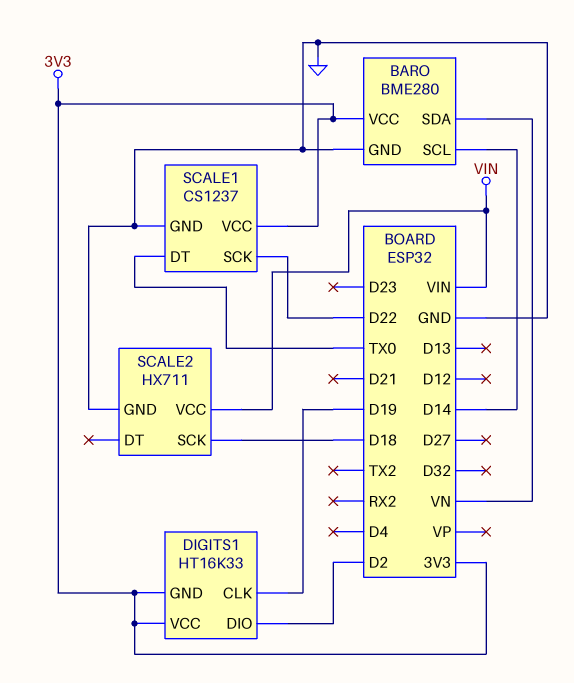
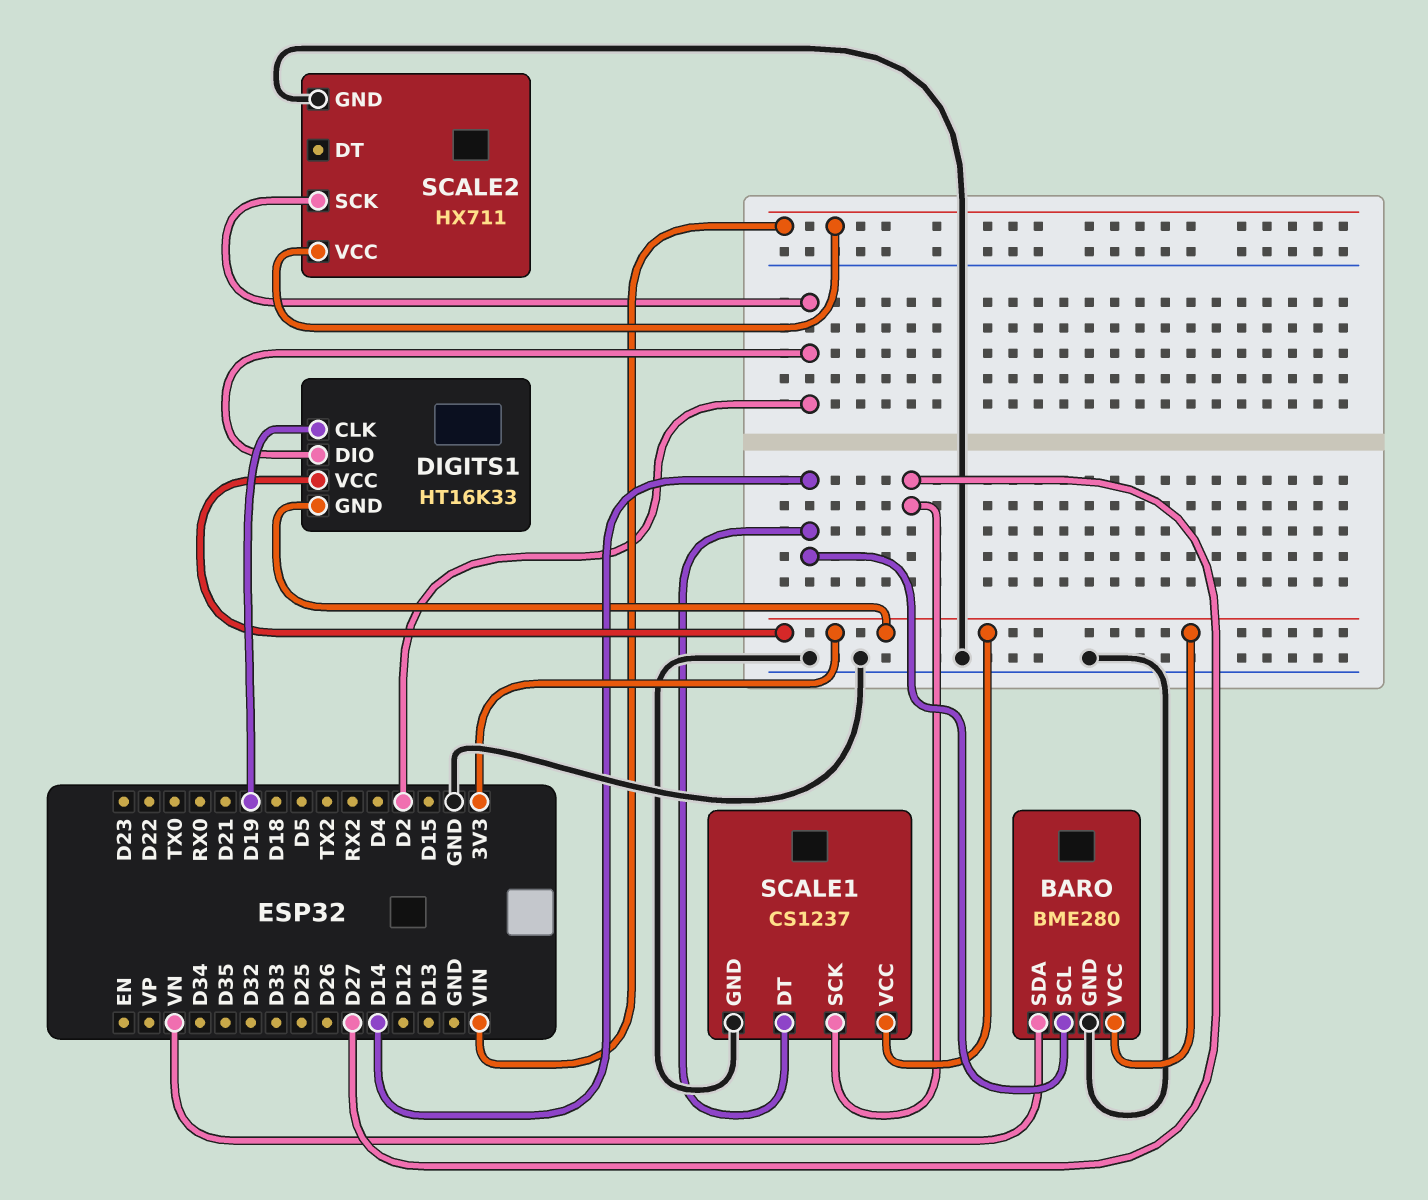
SCALE1 pin DT: TX0 -> D14
SCALE1 pin SCK: D22 -> D27
SCALE2 pin SCK: D18 -> D2

